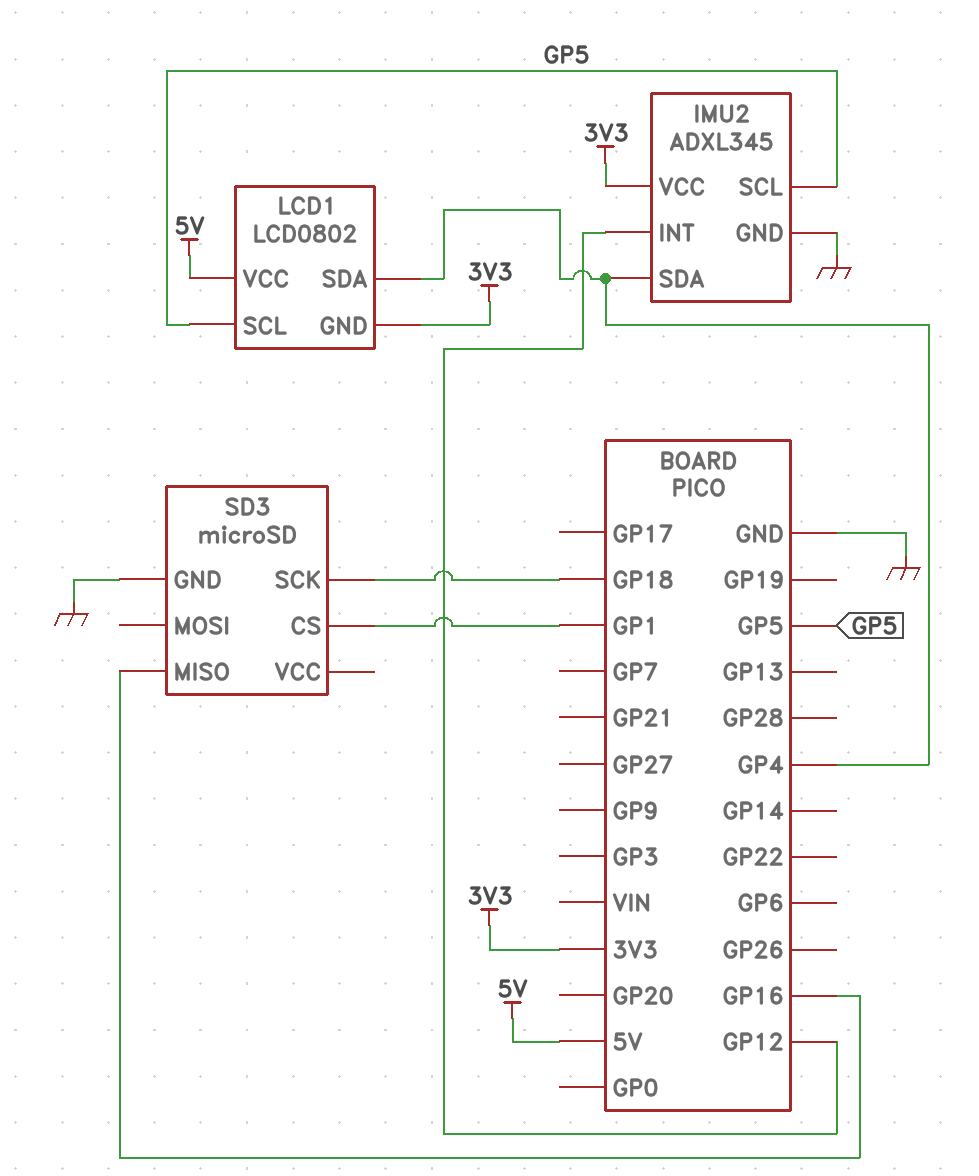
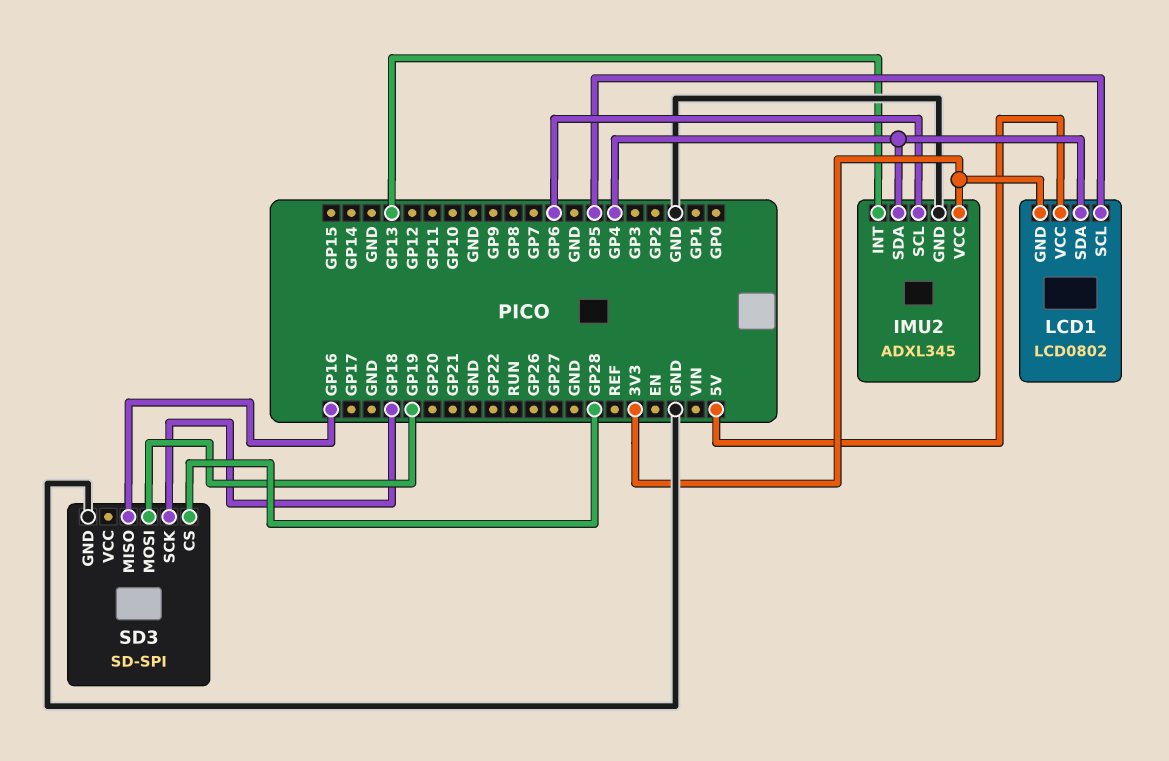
IMU2 pin INT: GP12 -> GP13
IMU2 pin SCL: GP5 -> GP6
SD3: microSD -> SD-SPI
SD3 pin CS: GP1 -> GP28
SD3 pin MOSI: none -> GP19

